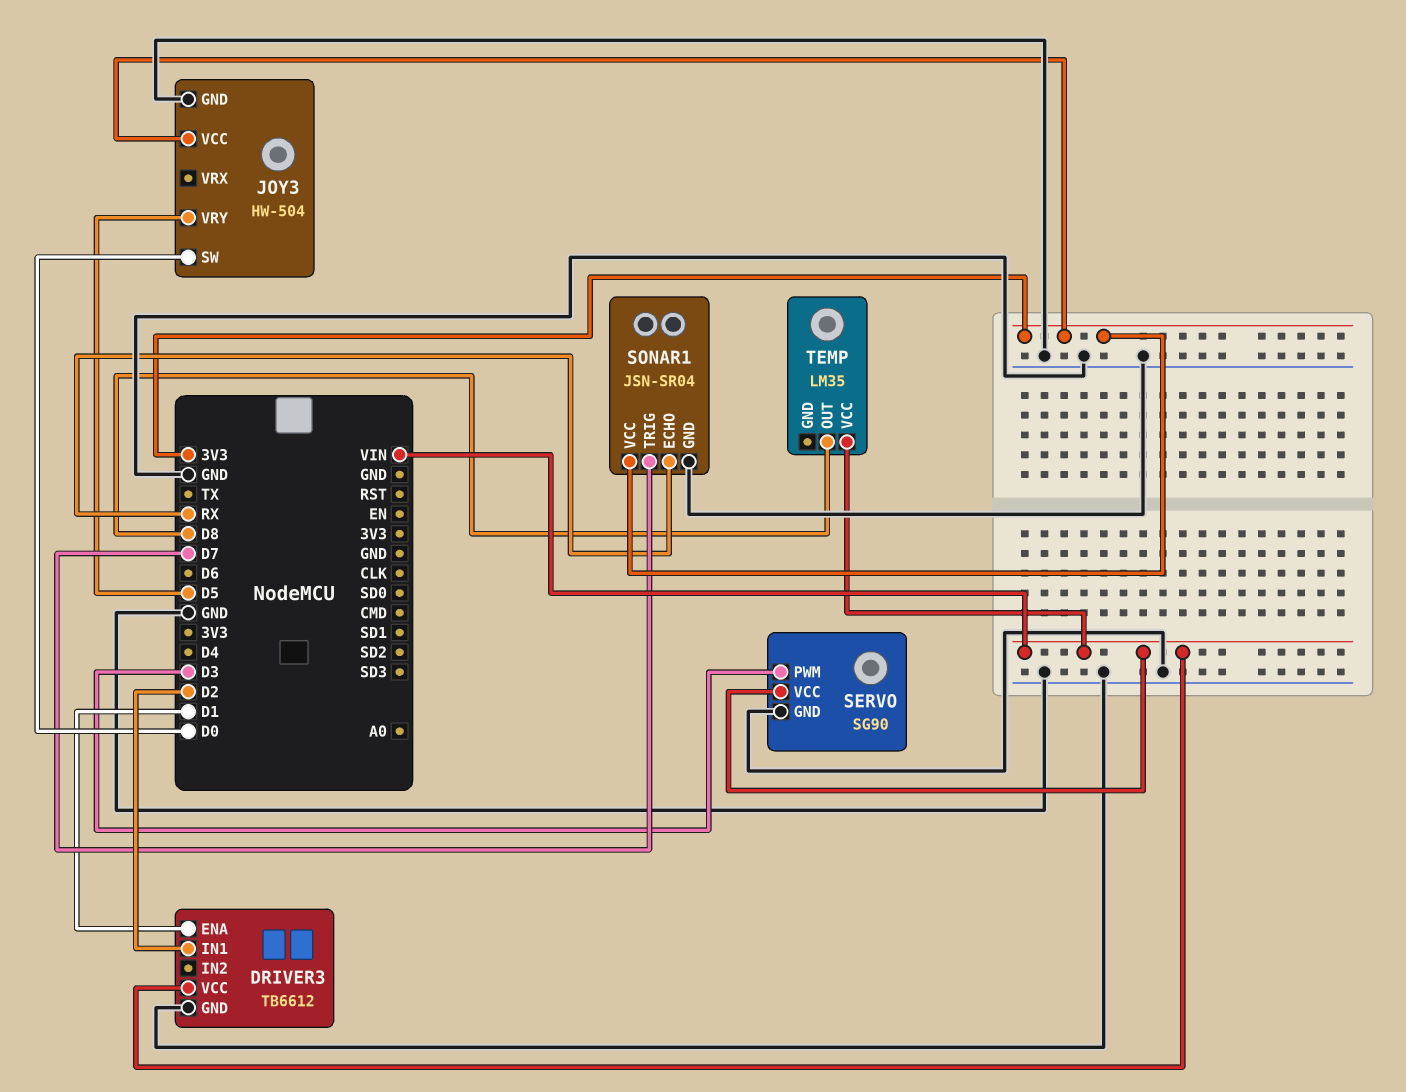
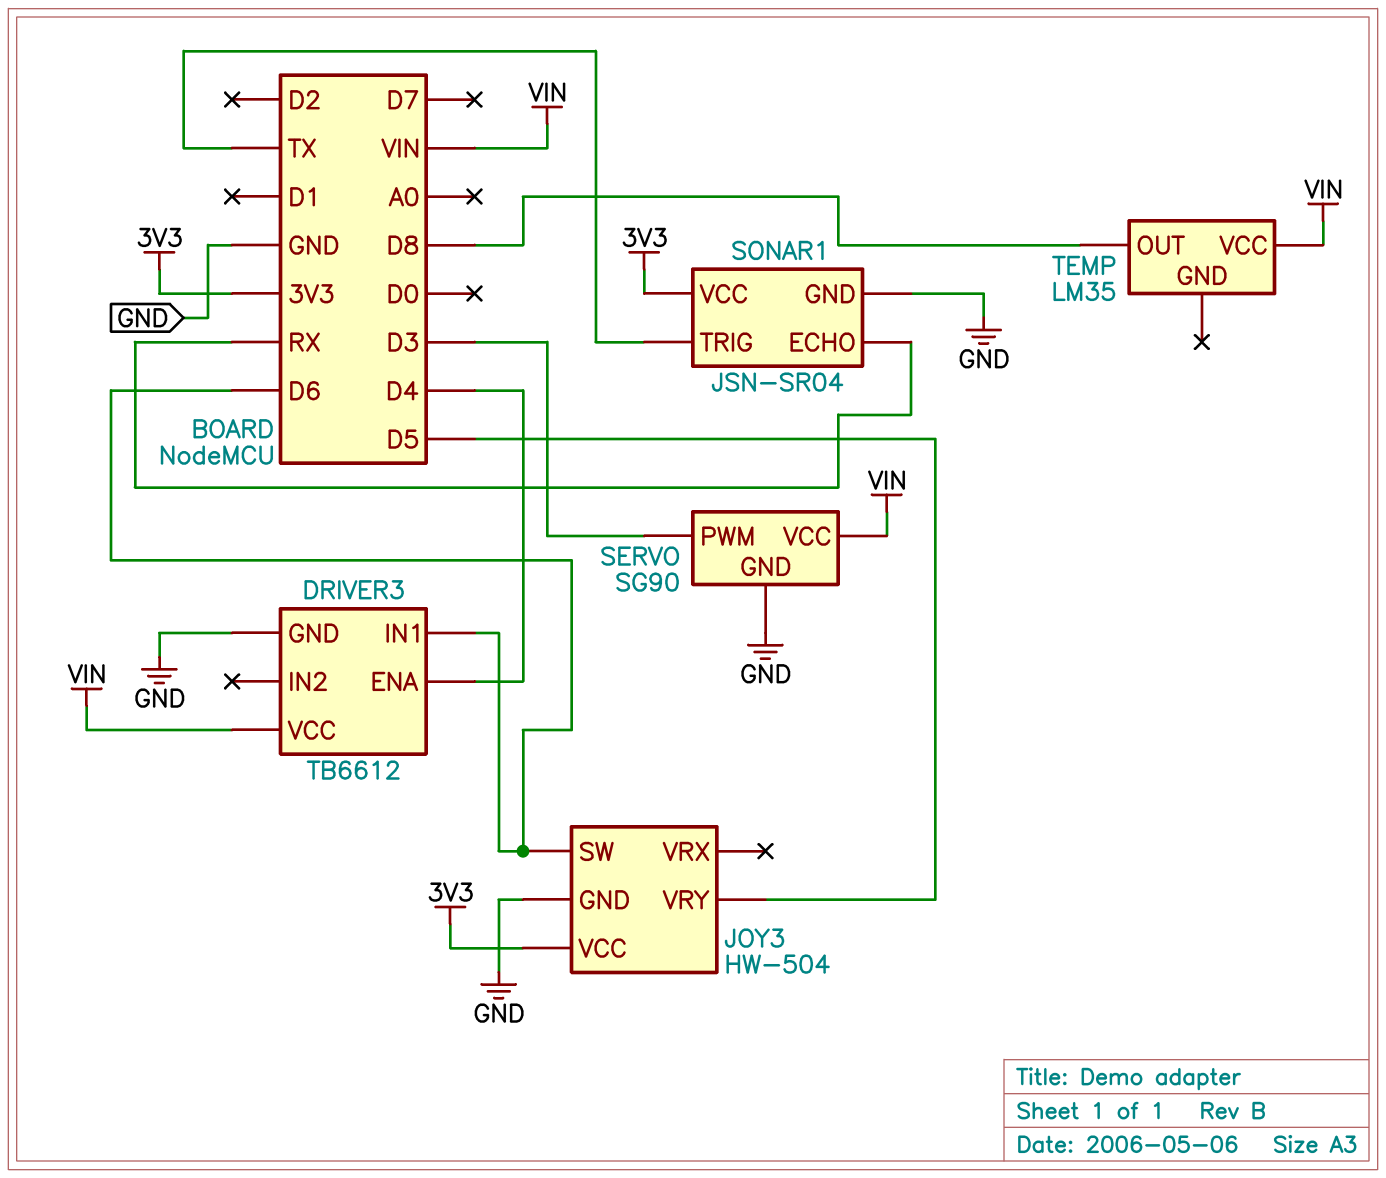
DRIVER3 pin ENA: D1 -> D4
DRIVER3 pin IN1: D2 -> D6
JOY3 pin SW: D0 -> D6
SONAR1 pin TRIG: D7 -> TX

